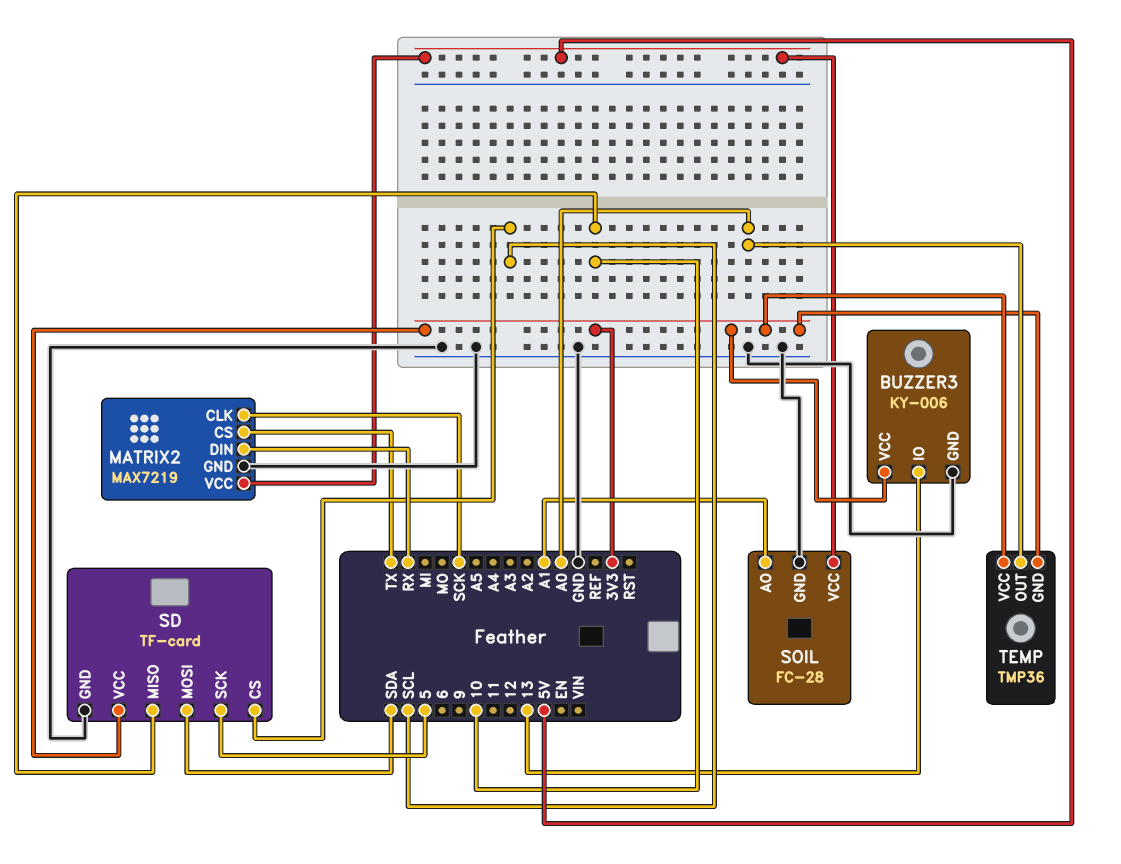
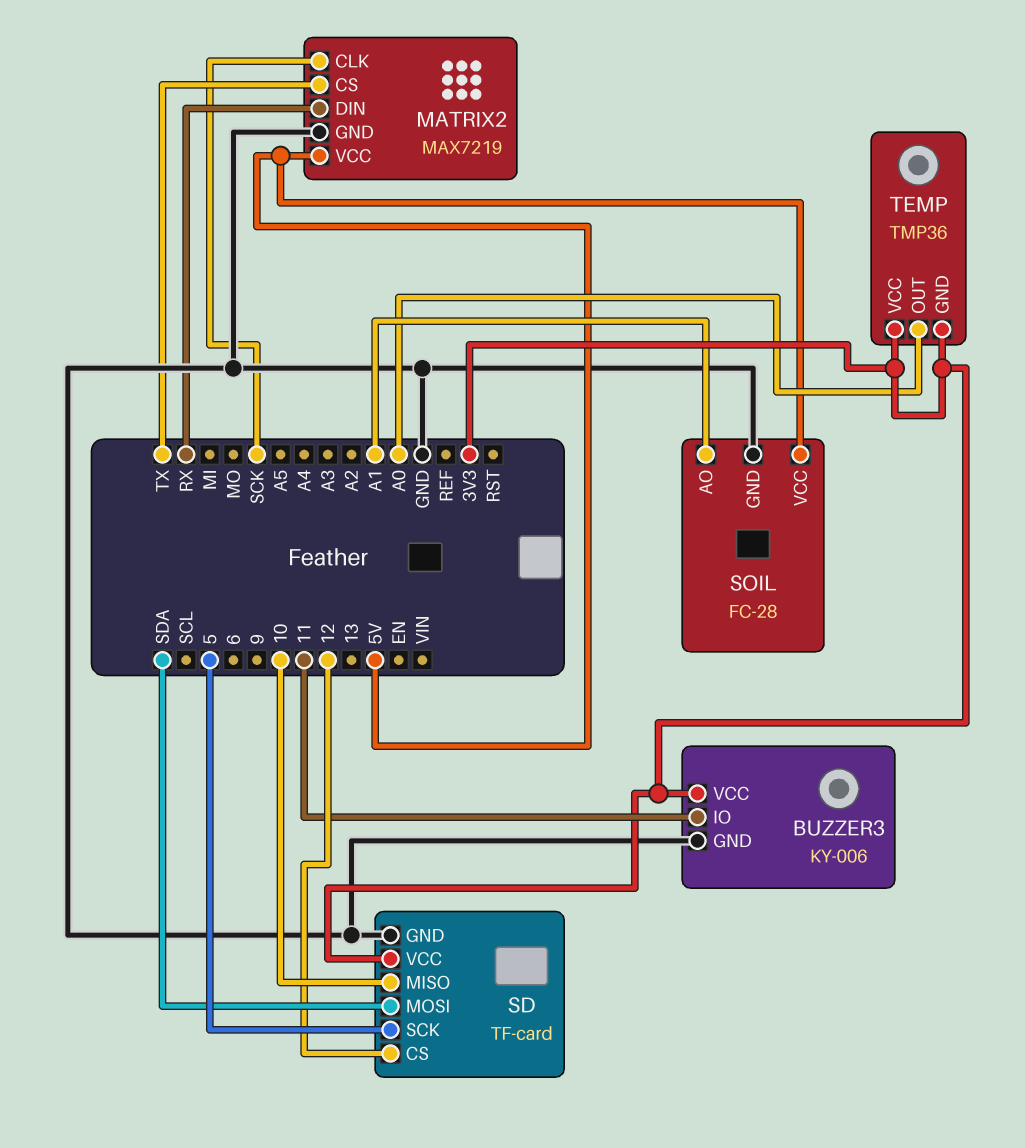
BUZZER3 pin IO: 13 -> 11
SD pin CS: SCL -> 12

